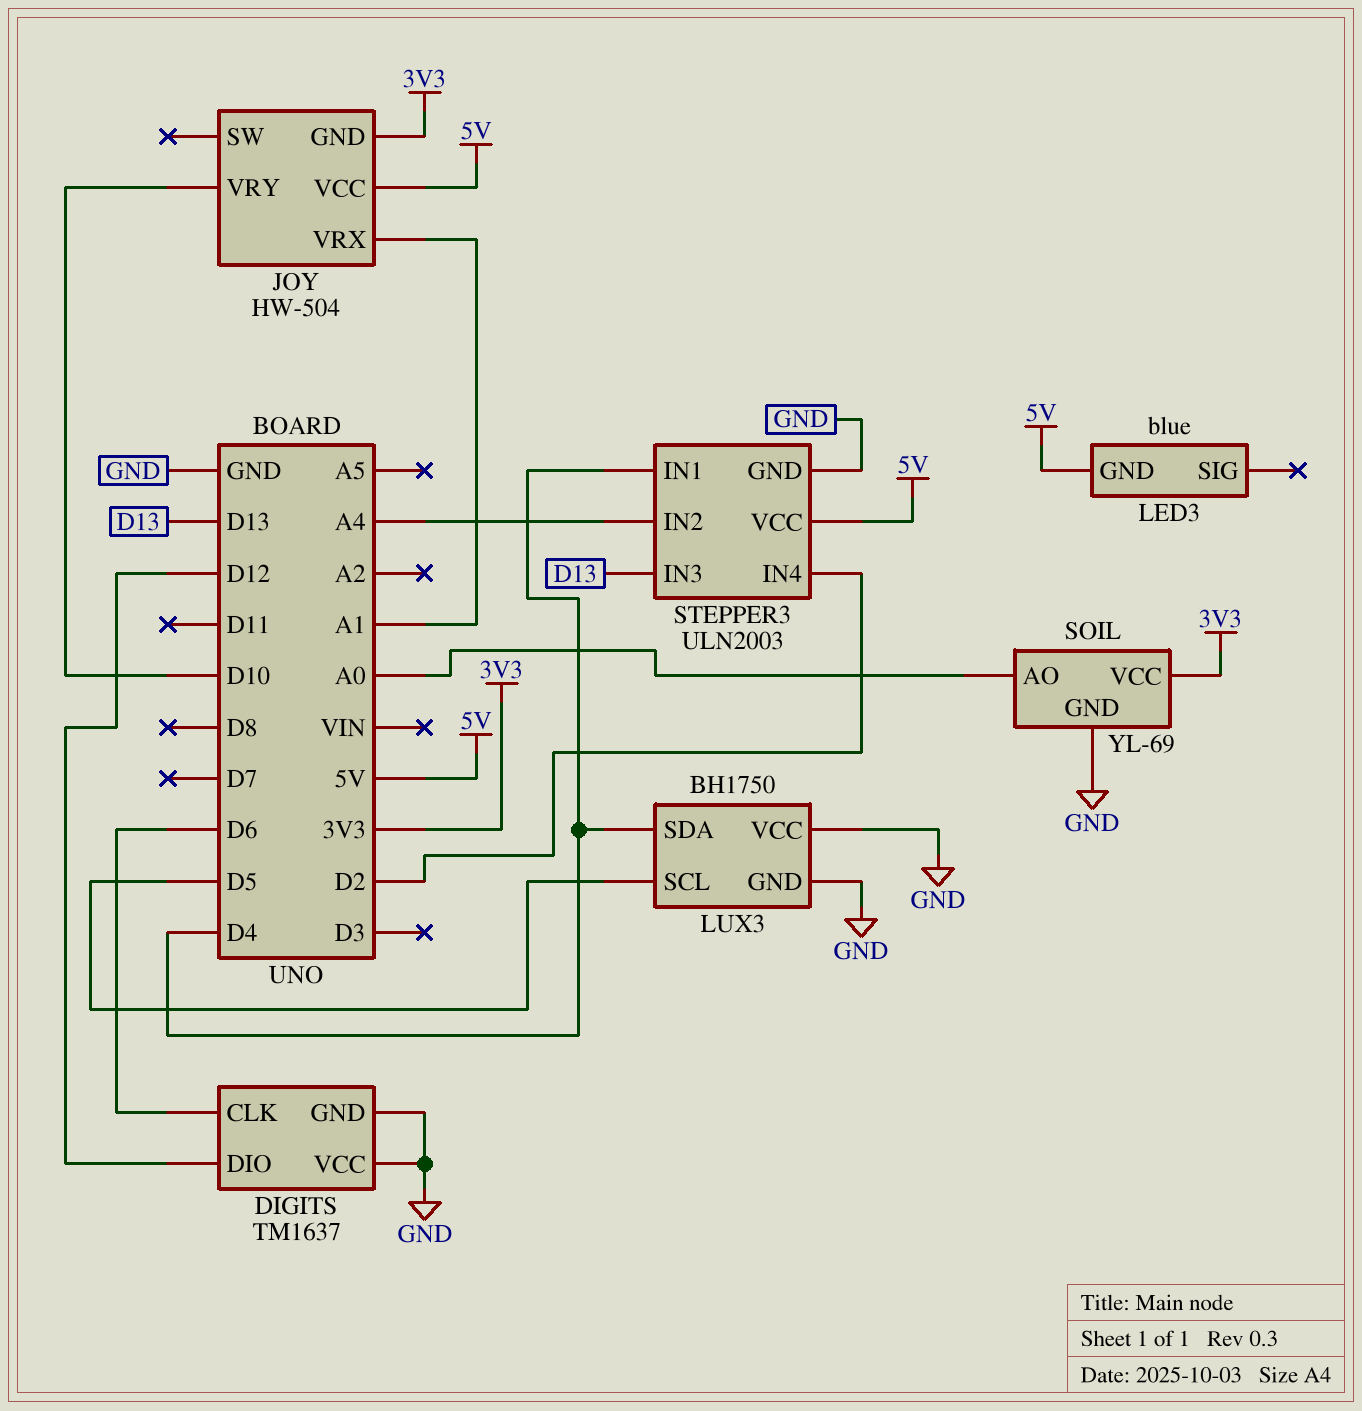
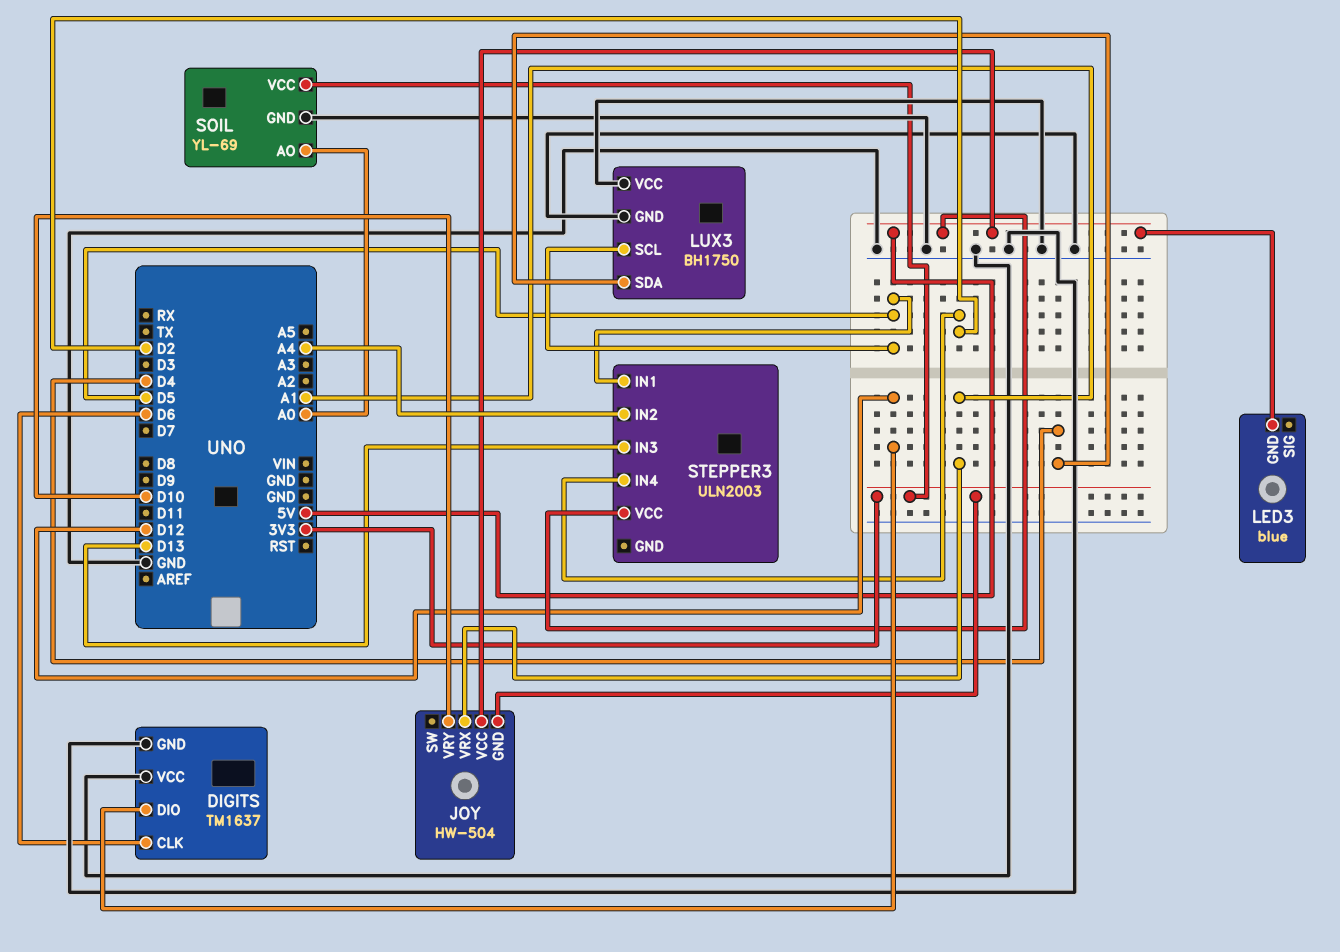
STEPPER3 pin GND: GND -> none
STEPPER3 pin IN1: D4 -> D5

